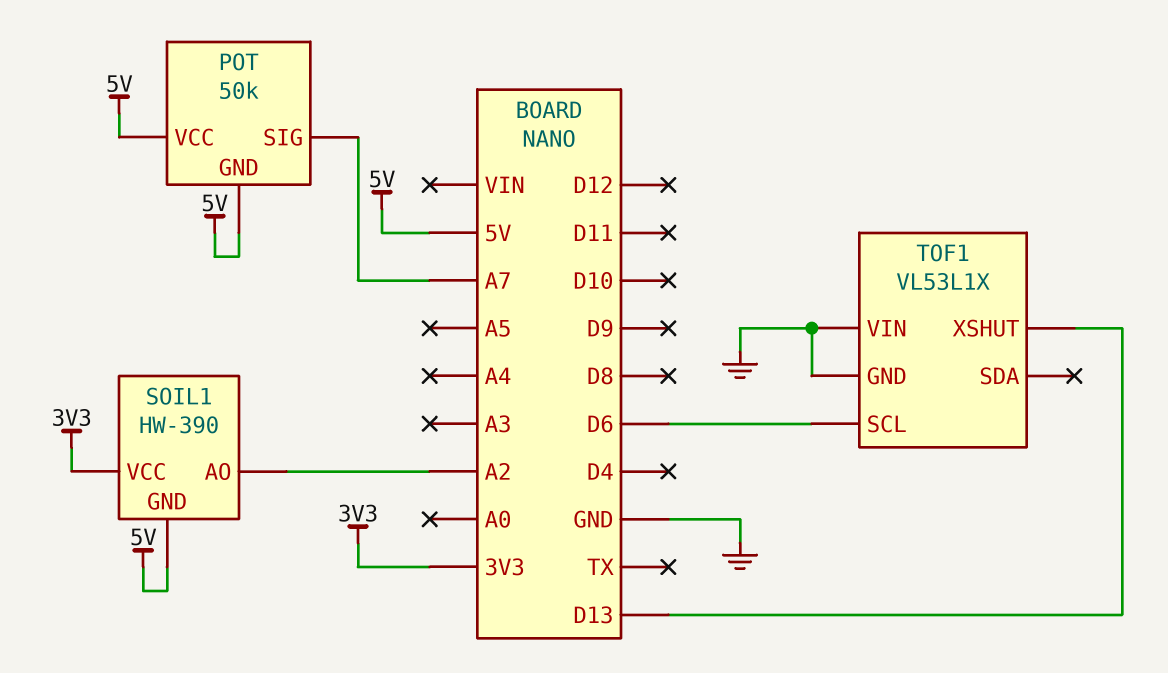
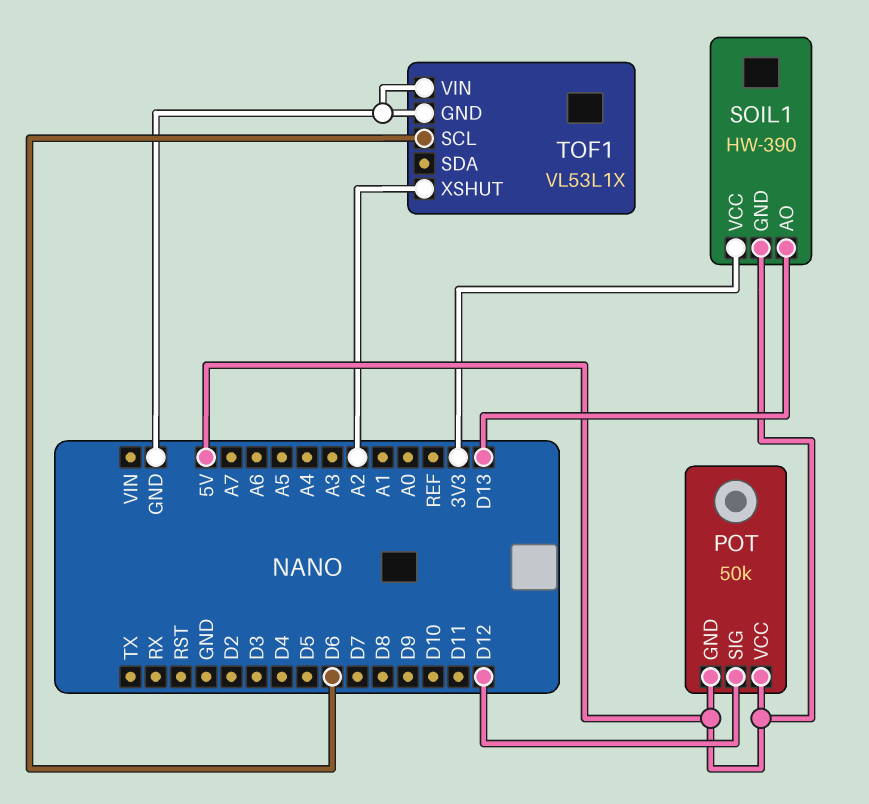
POT pin SIG: A7 -> D12
SOIL1 pin AO: A2 -> D13
TOF1 pin XSHUT: D13 -> A2

